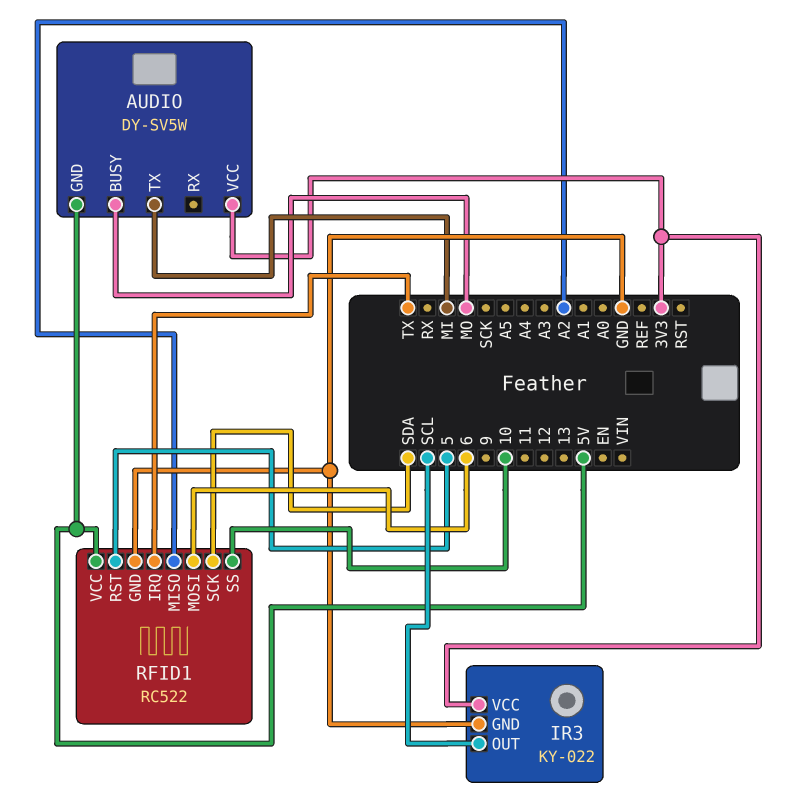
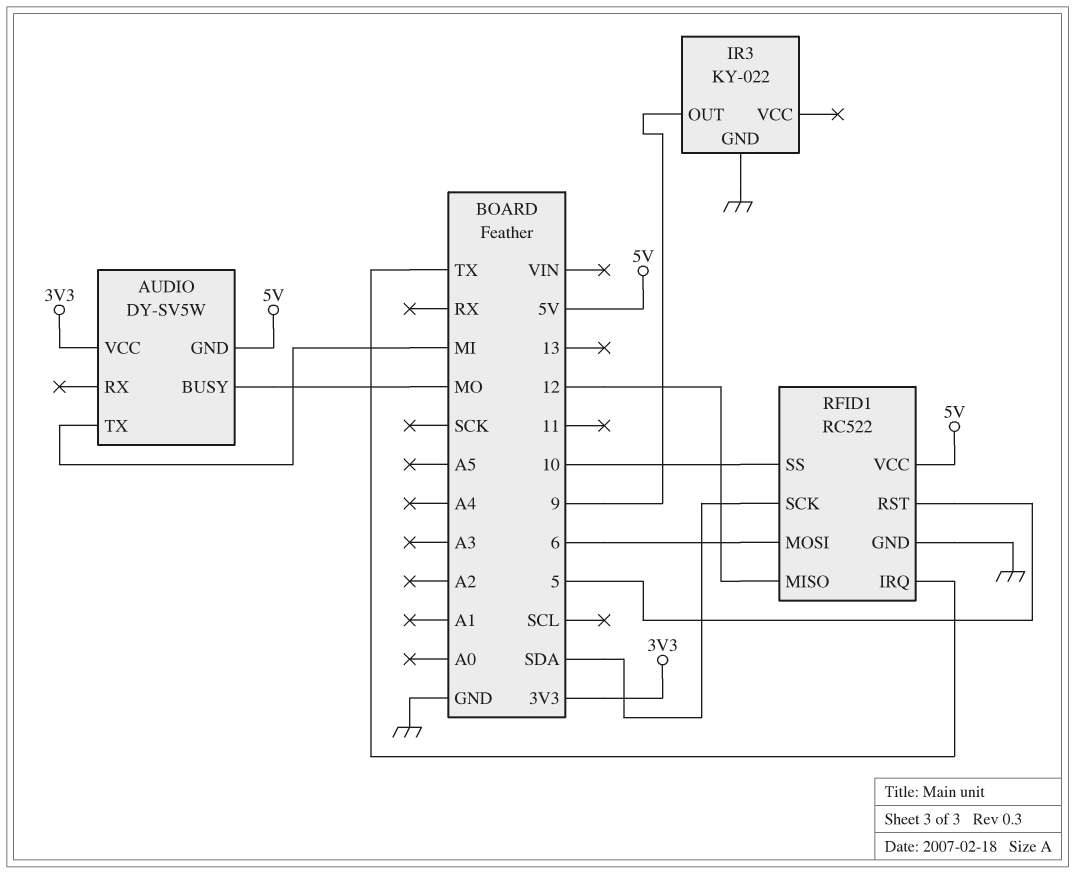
IR3 pin OUT: SCL -> 9
IR3 pin VCC: 3V3 -> none
RFID1 pin MISO: A2 -> 12

